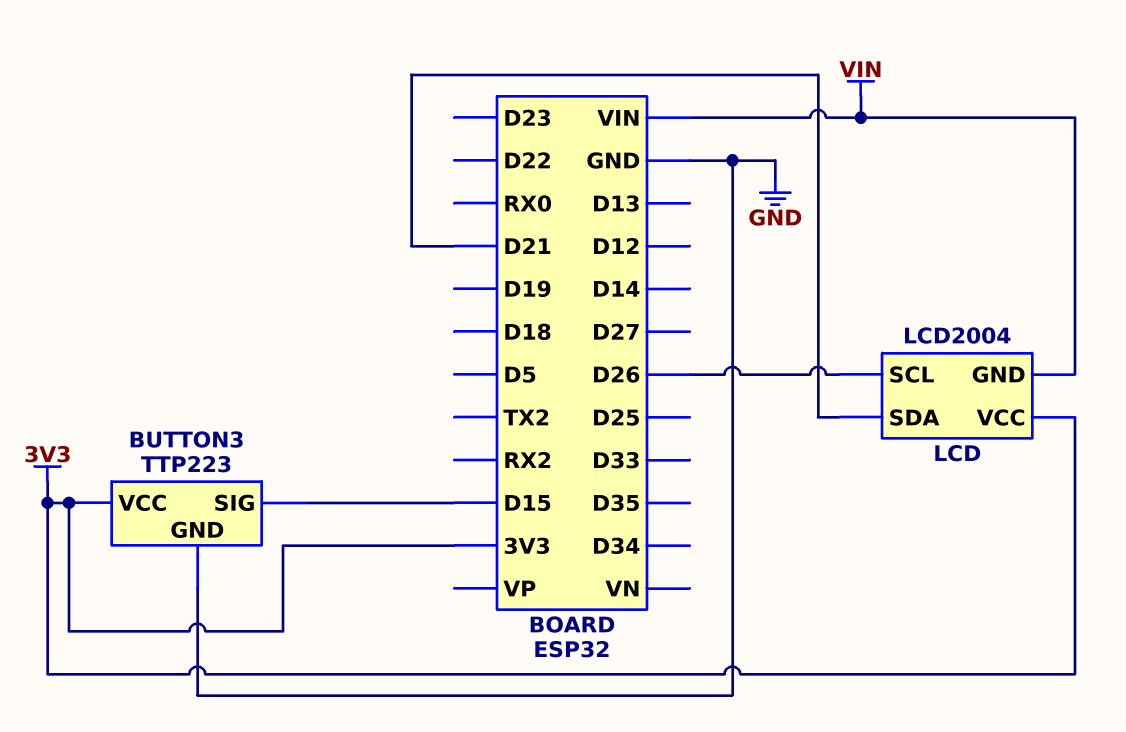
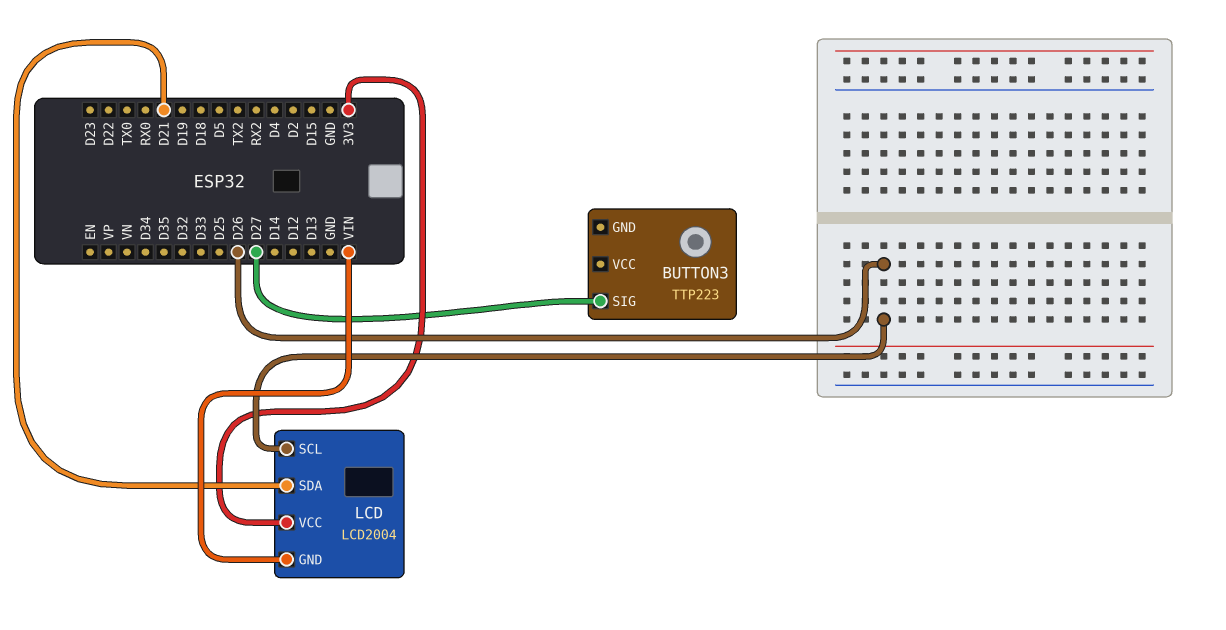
BUTTON3 pin GND: GND -> none
BUTTON3 pin SIG: D15 -> D27
BUTTON3 pin VCC: 3V3 -> none

